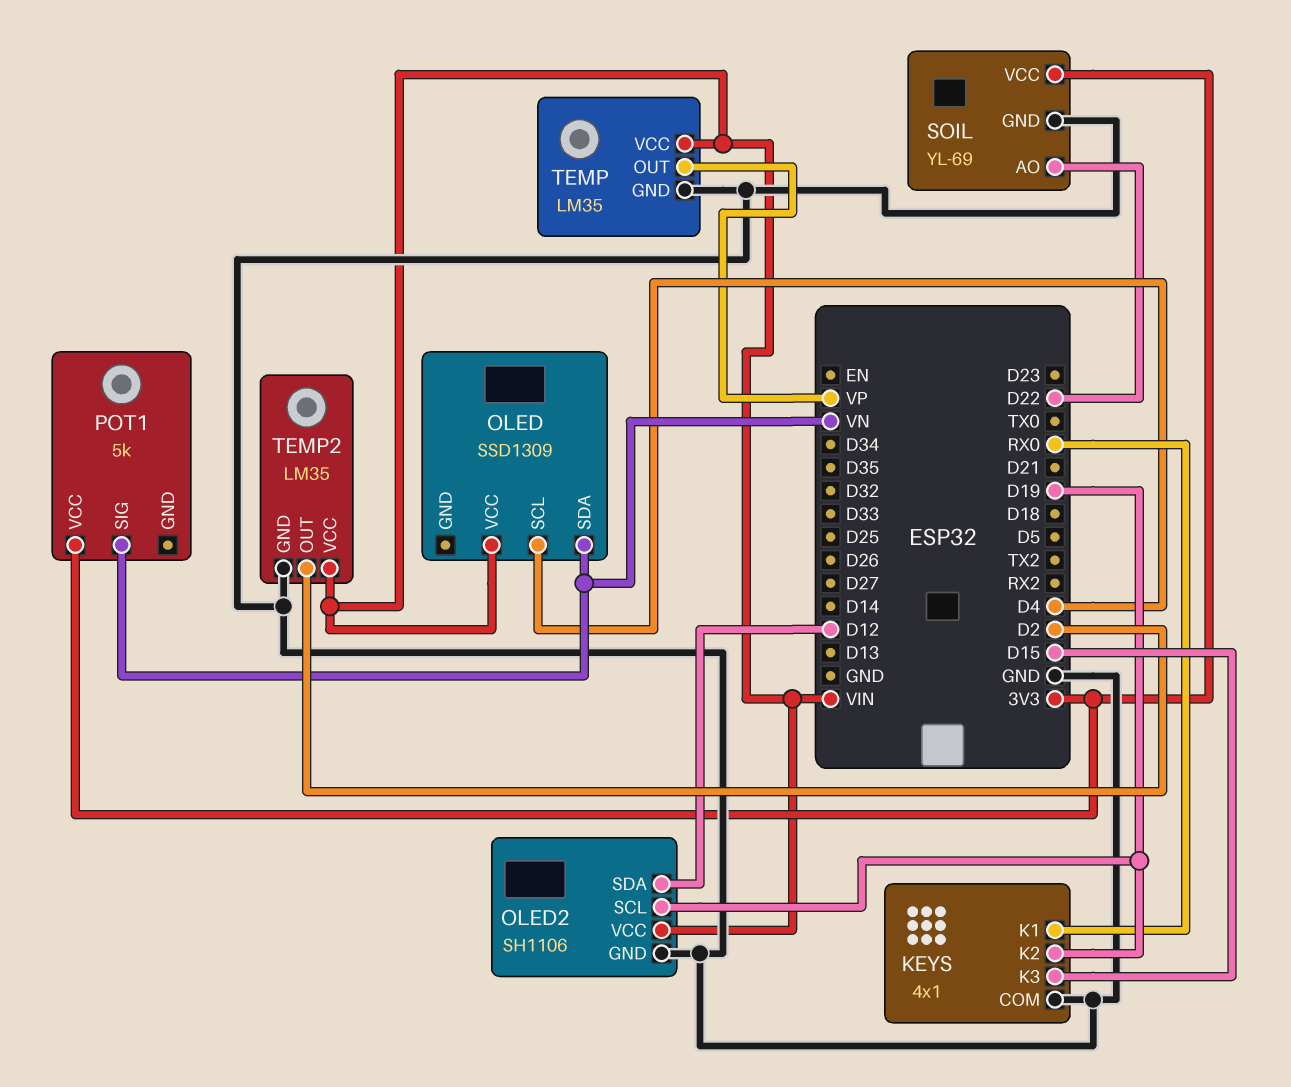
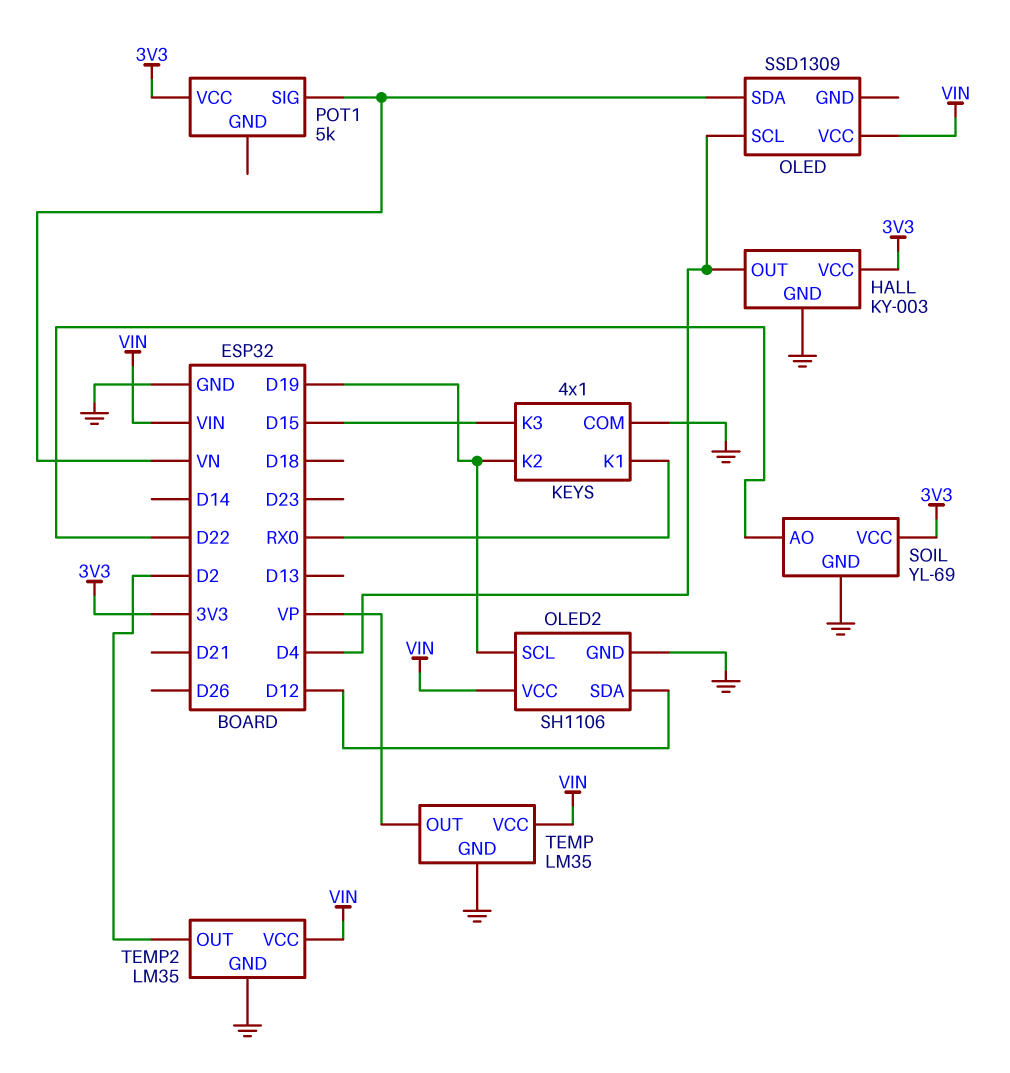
HALL: none -> KY-003
HALL pin GND: none -> GND
HALL pin OUT: none -> D4
HALL pin VCC: none -> 3V3

